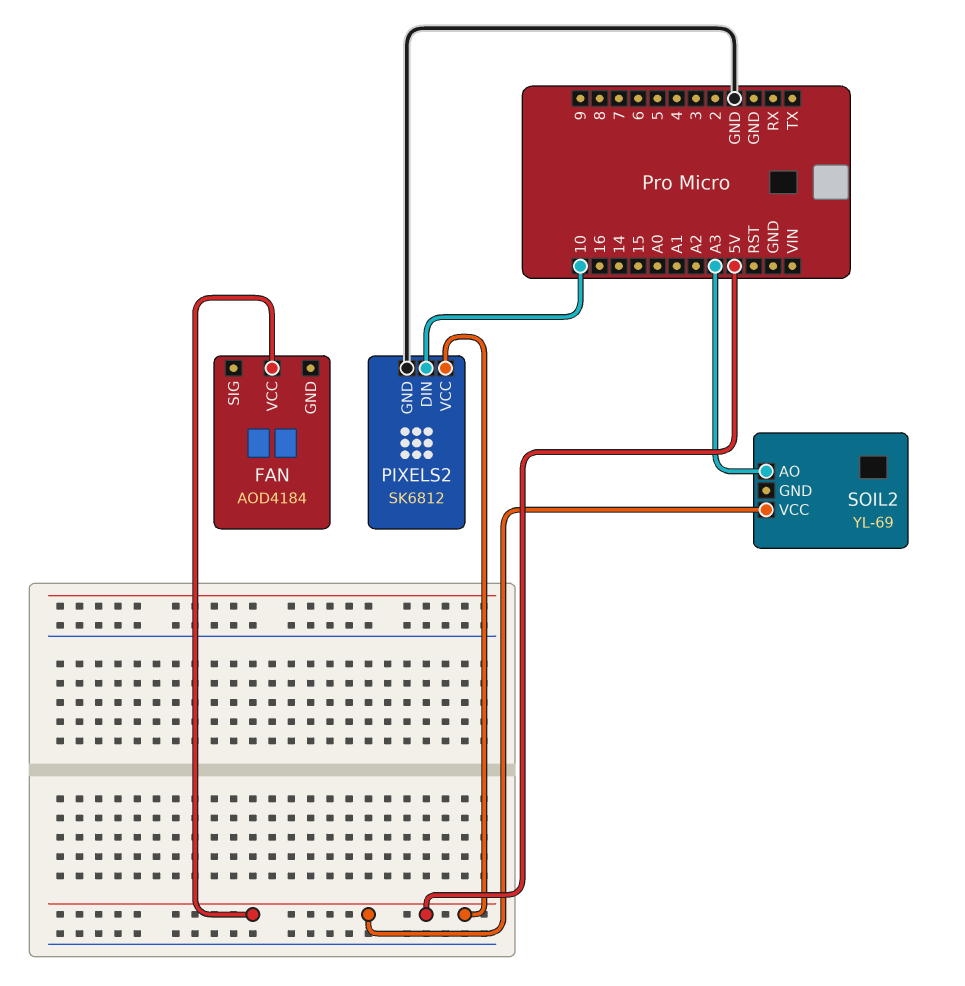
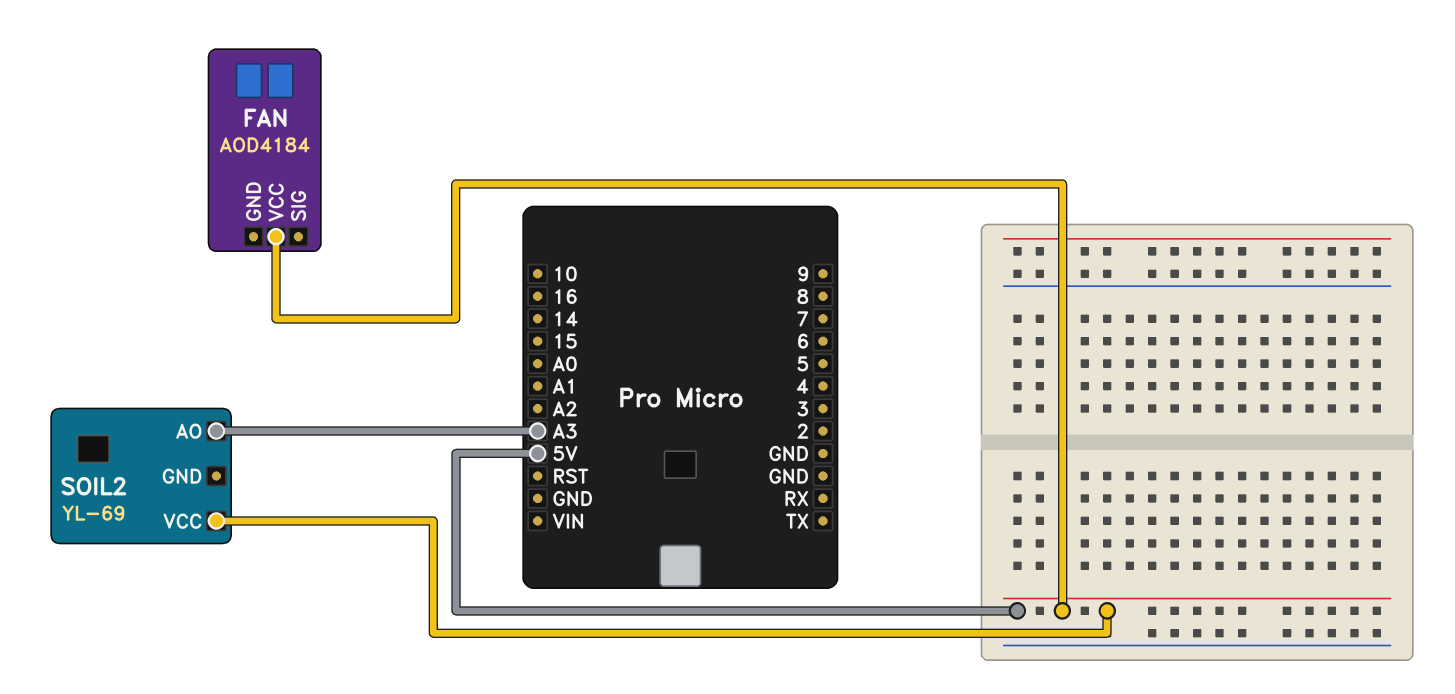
PIXELS2: SK6812 -> none
PIXELS2 pin DIN: 10 -> none
PIXELS2 pin GND: GND -> none
PIXELS2 pin VCC: 5V -> none

